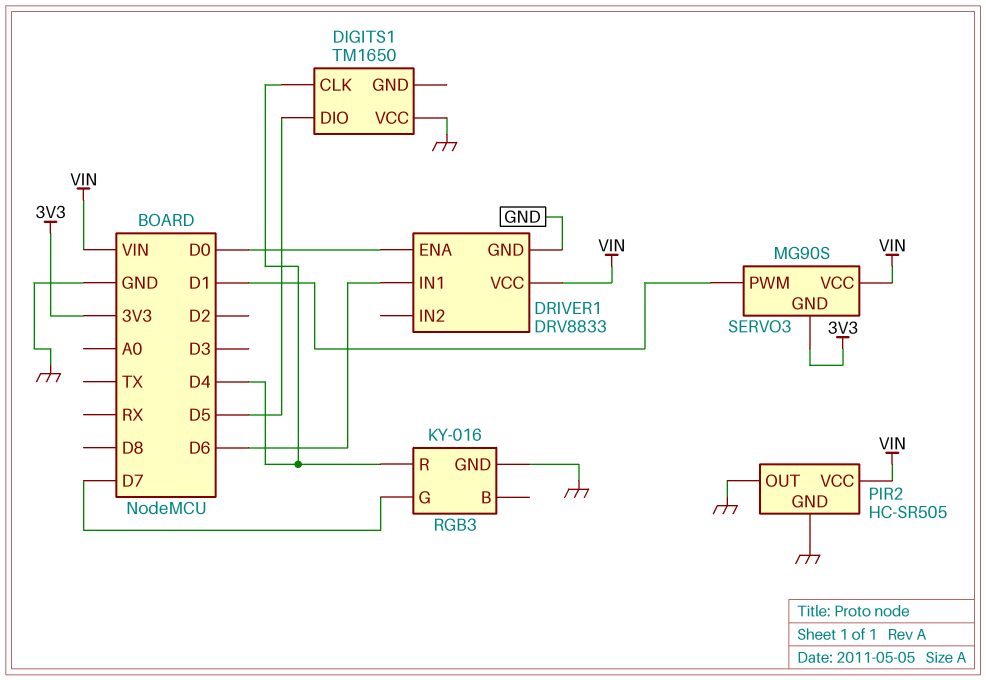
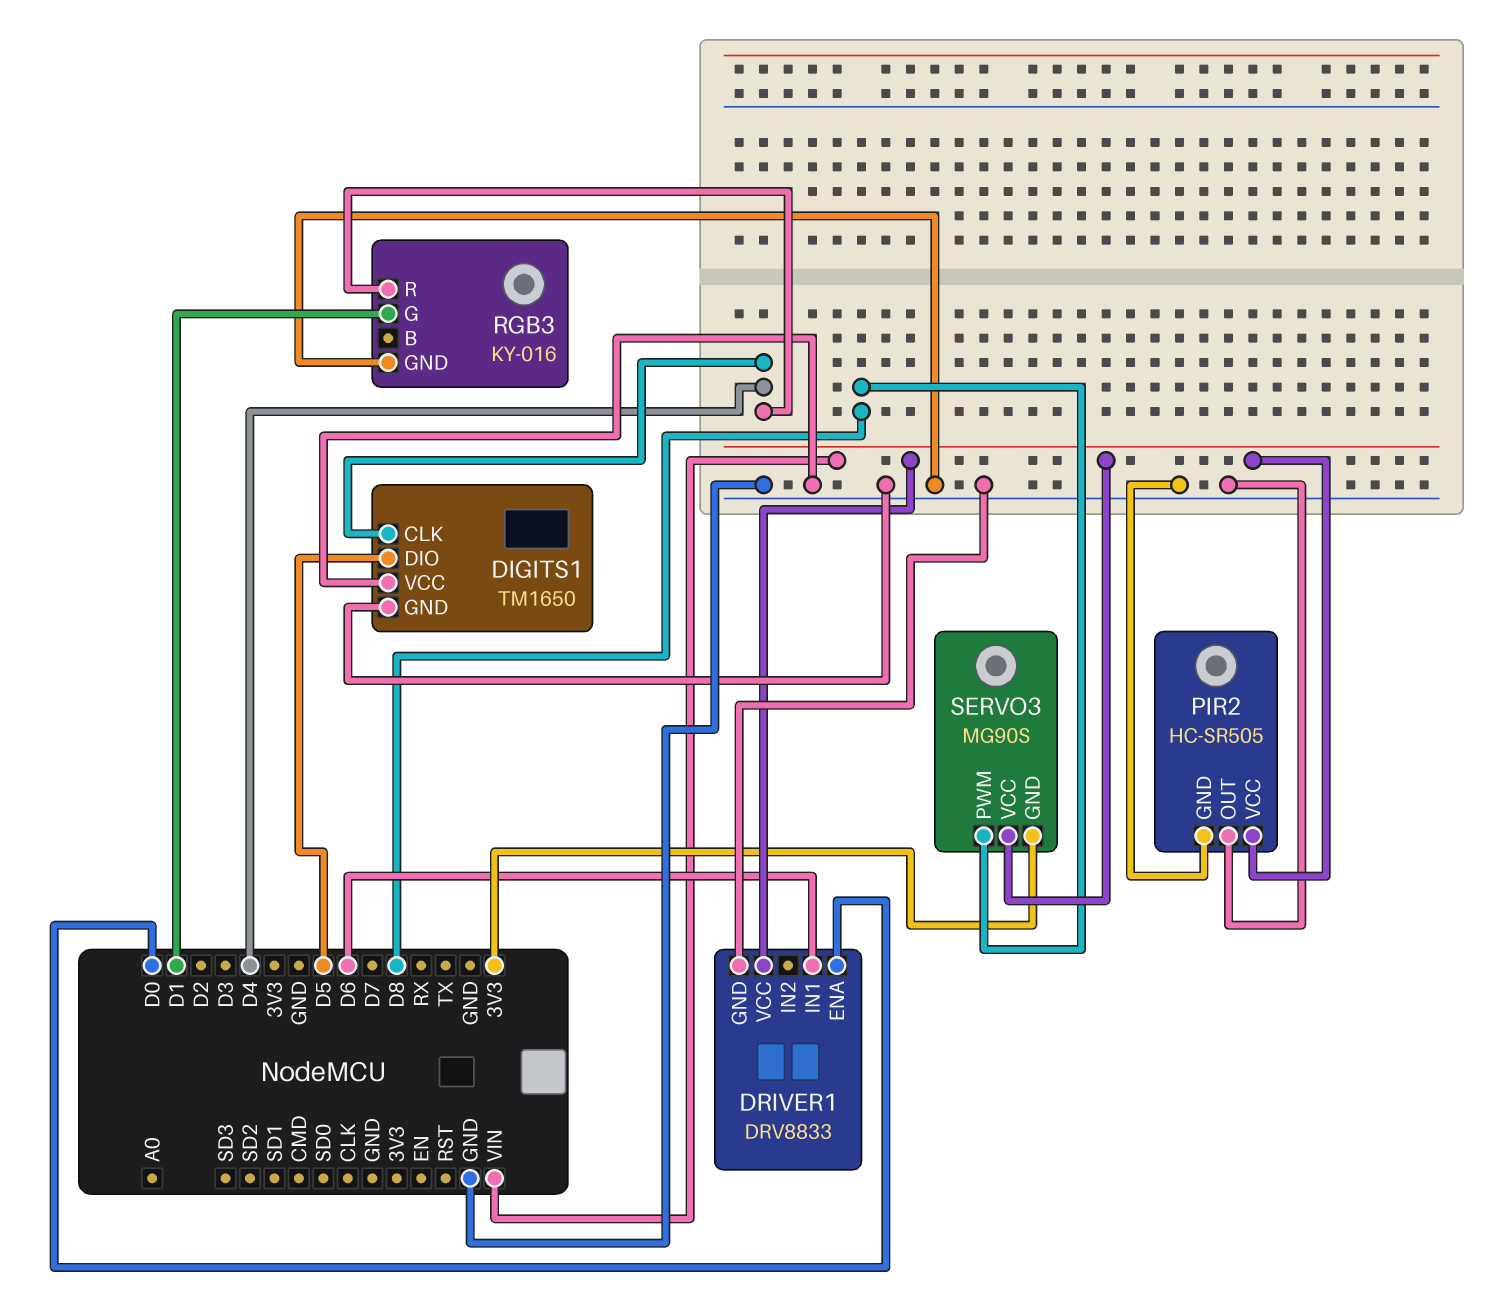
DIGITS1 pin GND: none -> GND
RGB3 pin G: D7 -> D1
SERVO3 pin PWM: D1 -> D8

